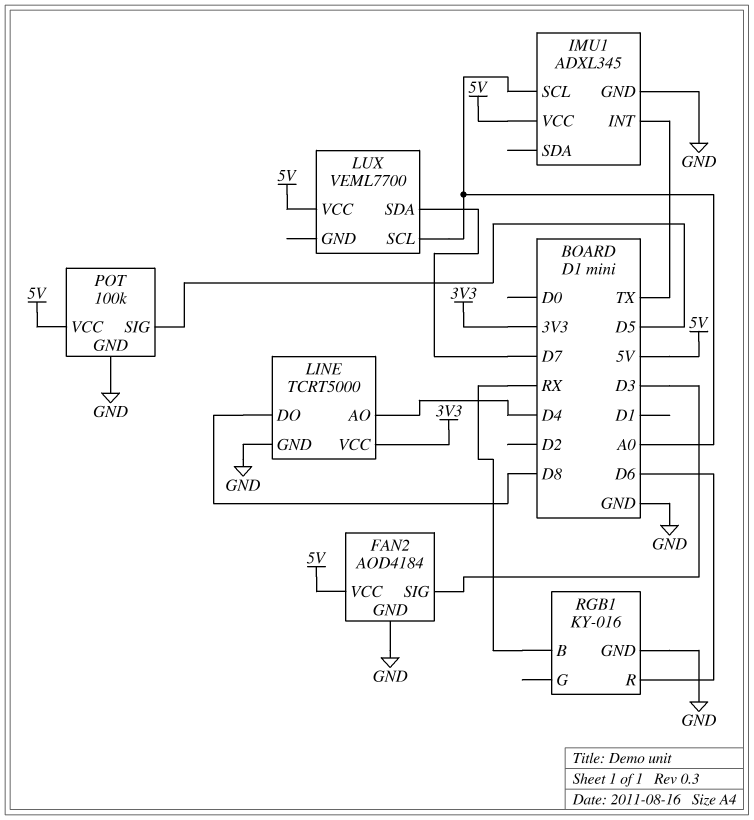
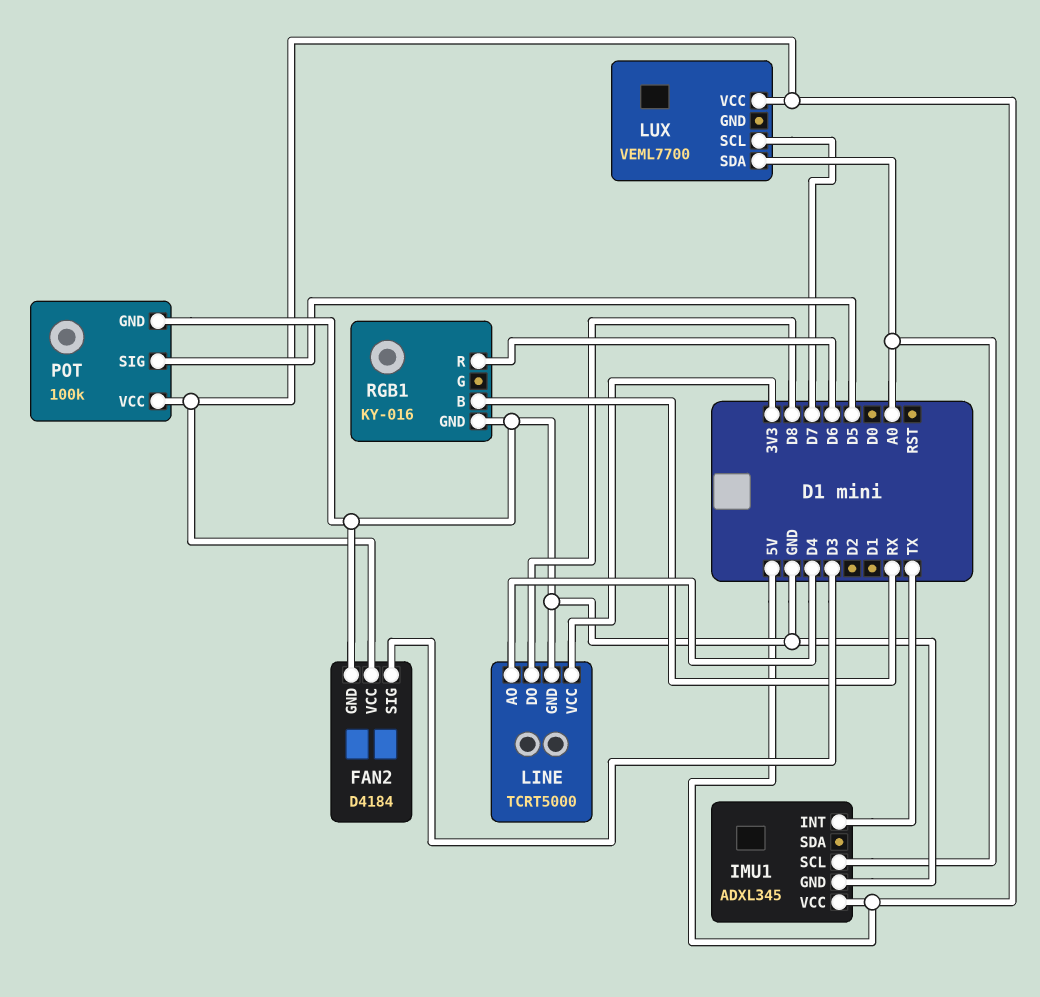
FAN2: AOD4184 -> D4184
LUX pin SCL: A0 -> D7
LUX pin SDA: D7 -> A0

